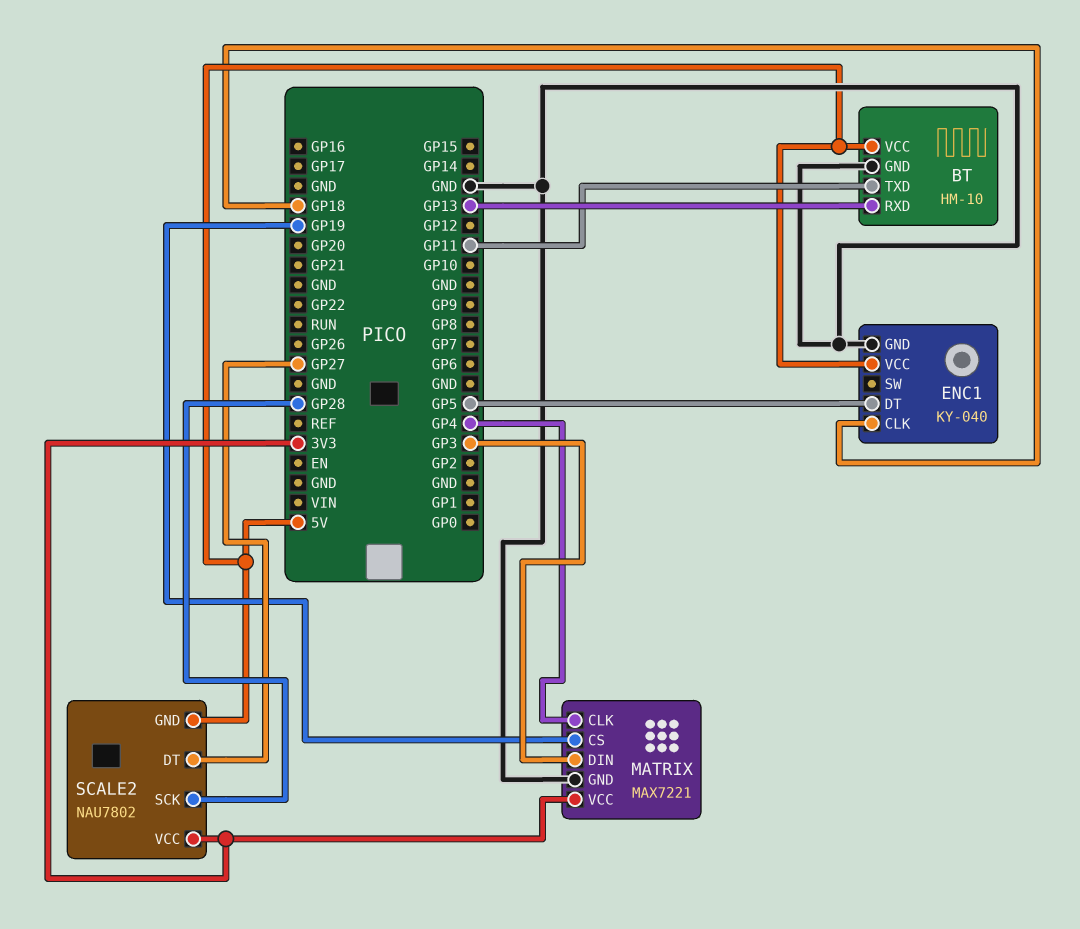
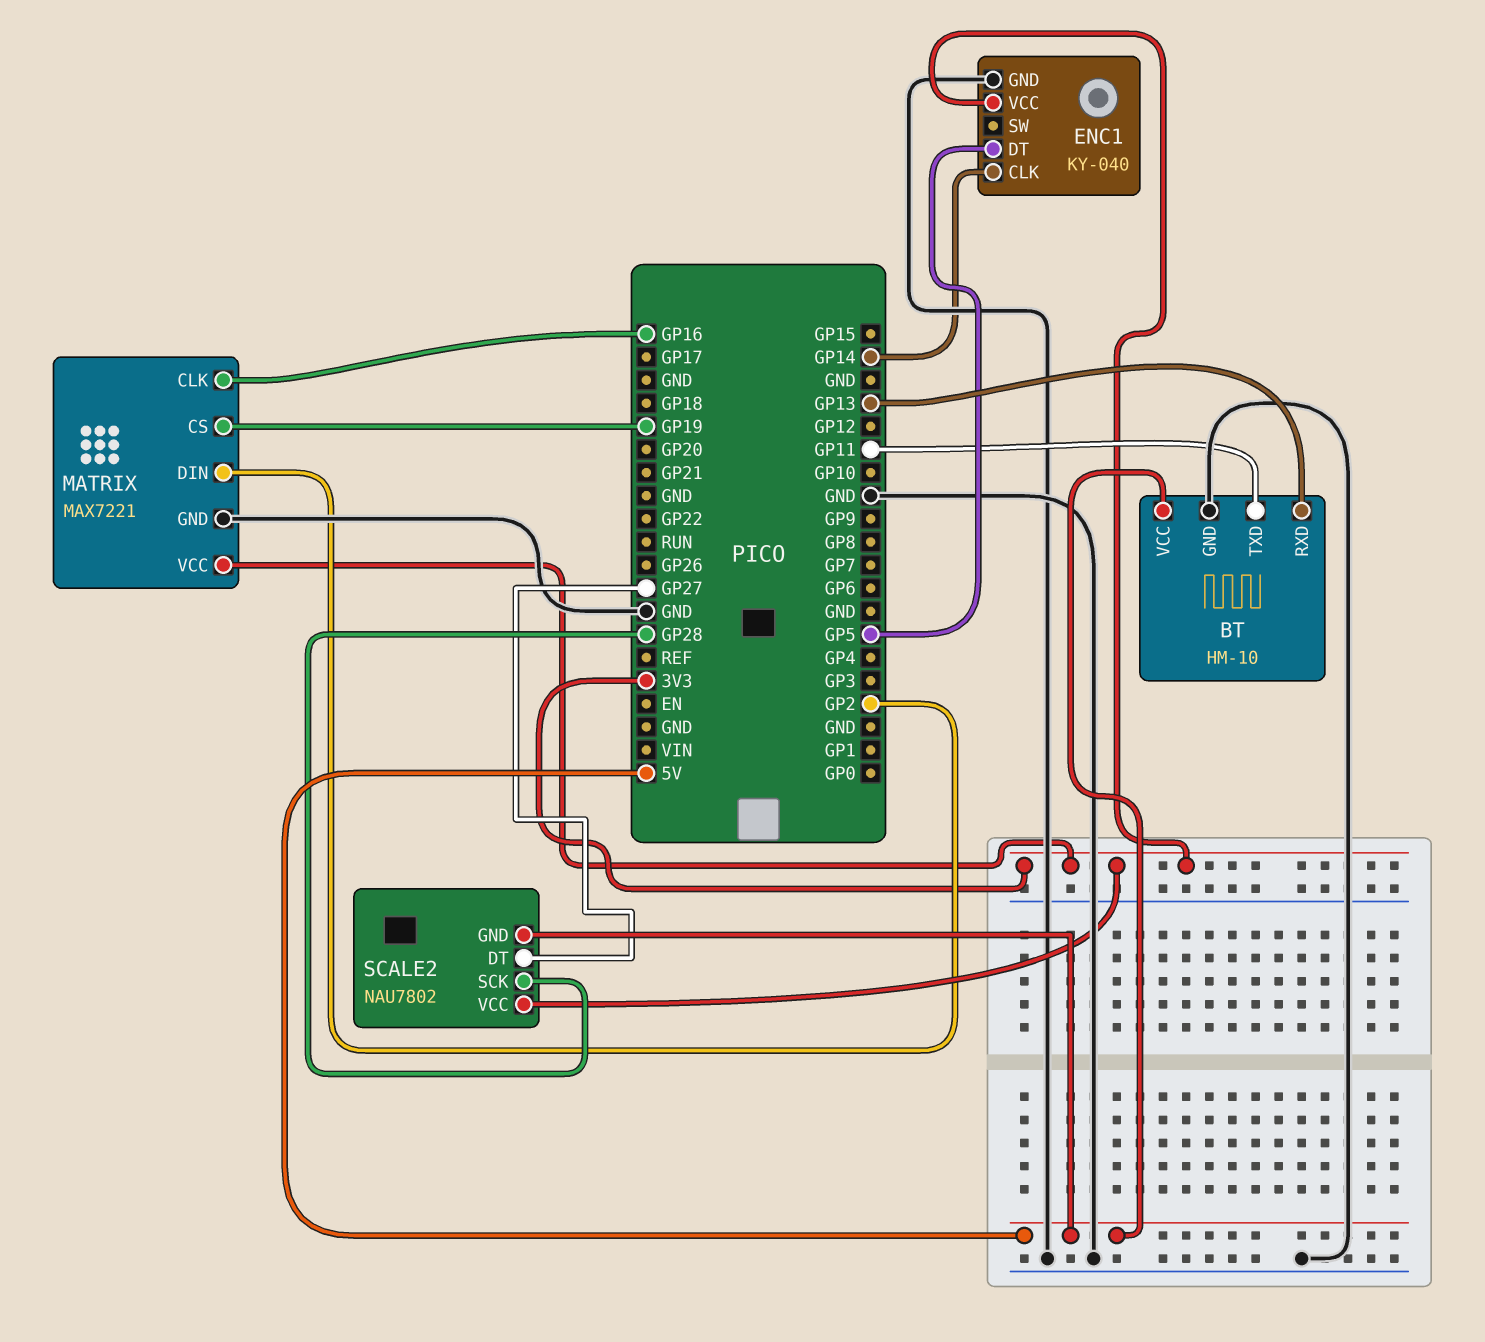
ENC1 pin CLK: GP18 -> GP14
ENC1 pin VCC: 5V -> 3V3
MATRIX pin CLK: GP4 -> GP16
MATRIX pin DIN: GP3 -> GP2

